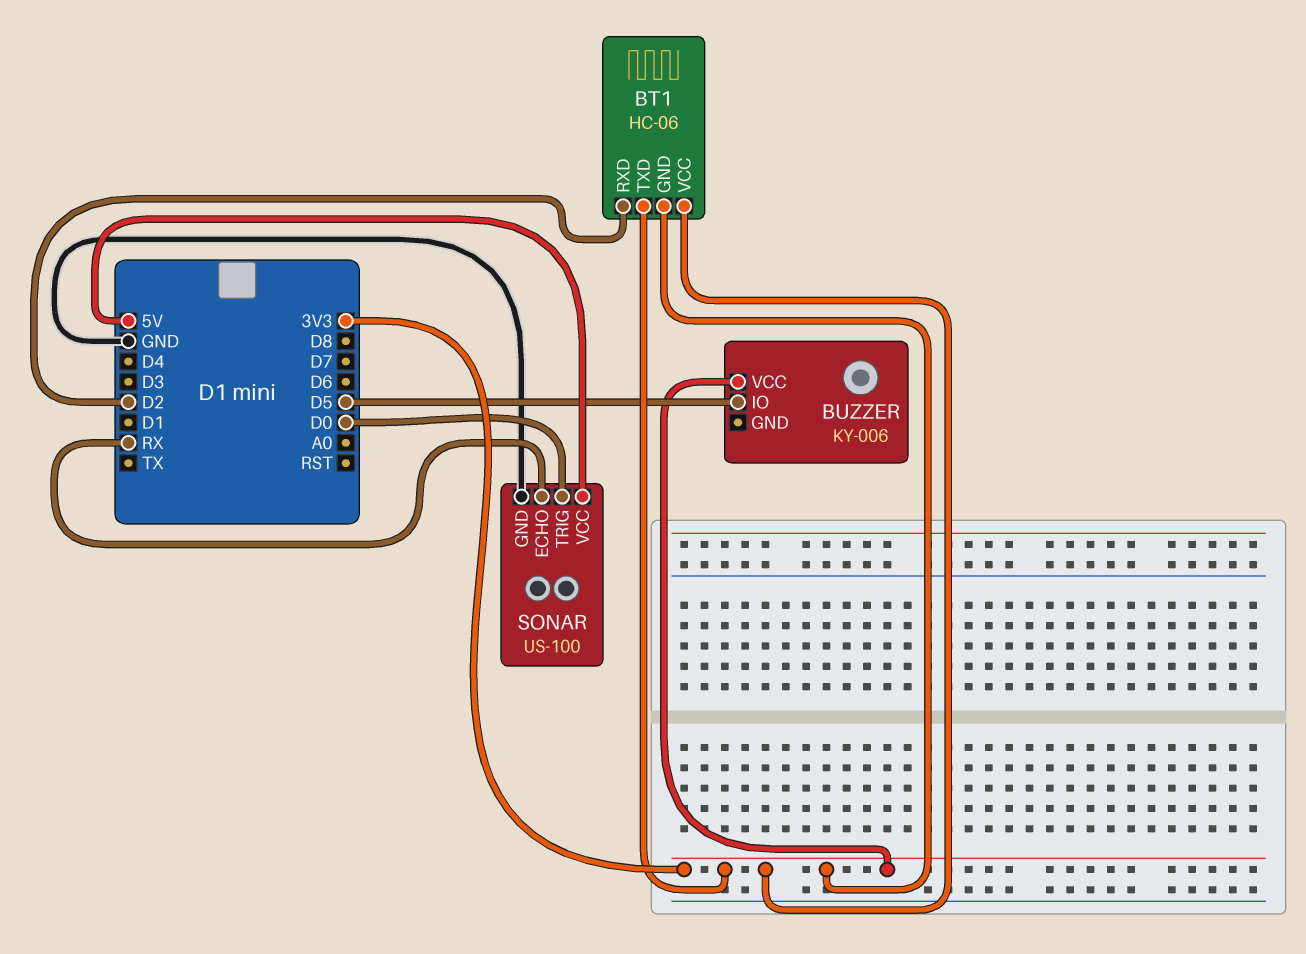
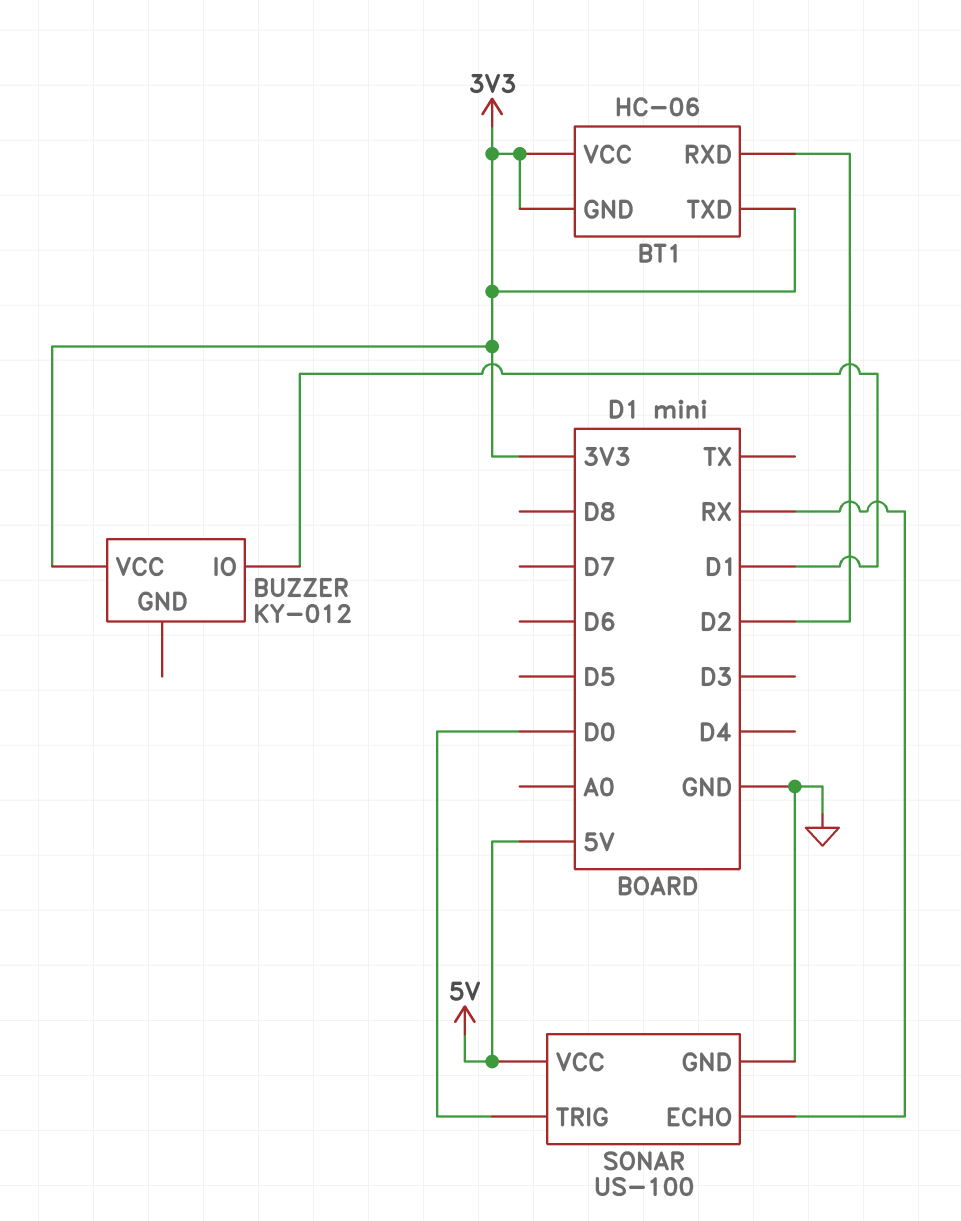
BUZZER: KY-006 -> KY-012
BUZZER pin IO: D5 -> D1

